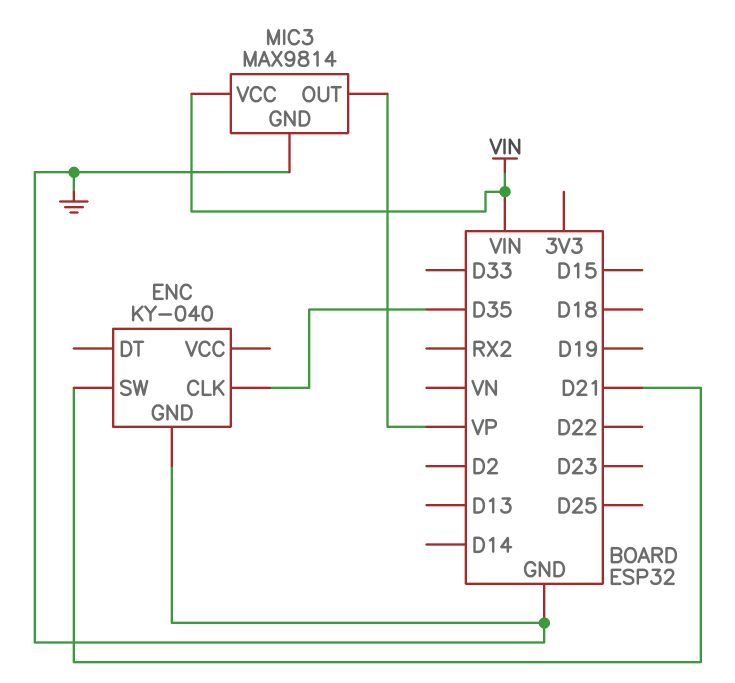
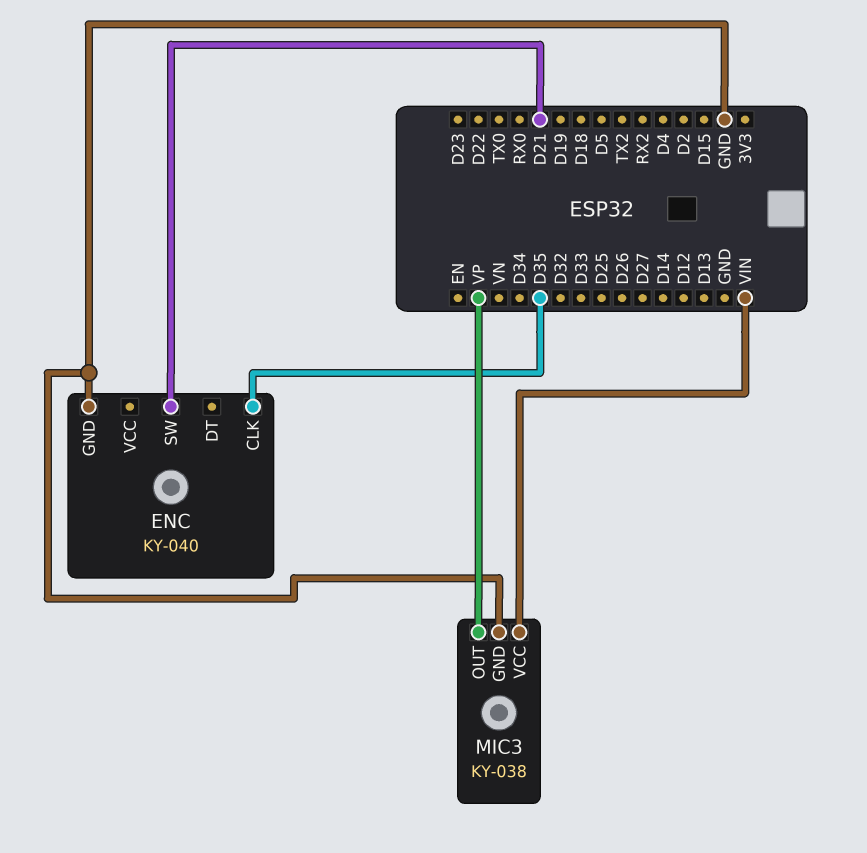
MIC3: MAX9814 -> KY-038

